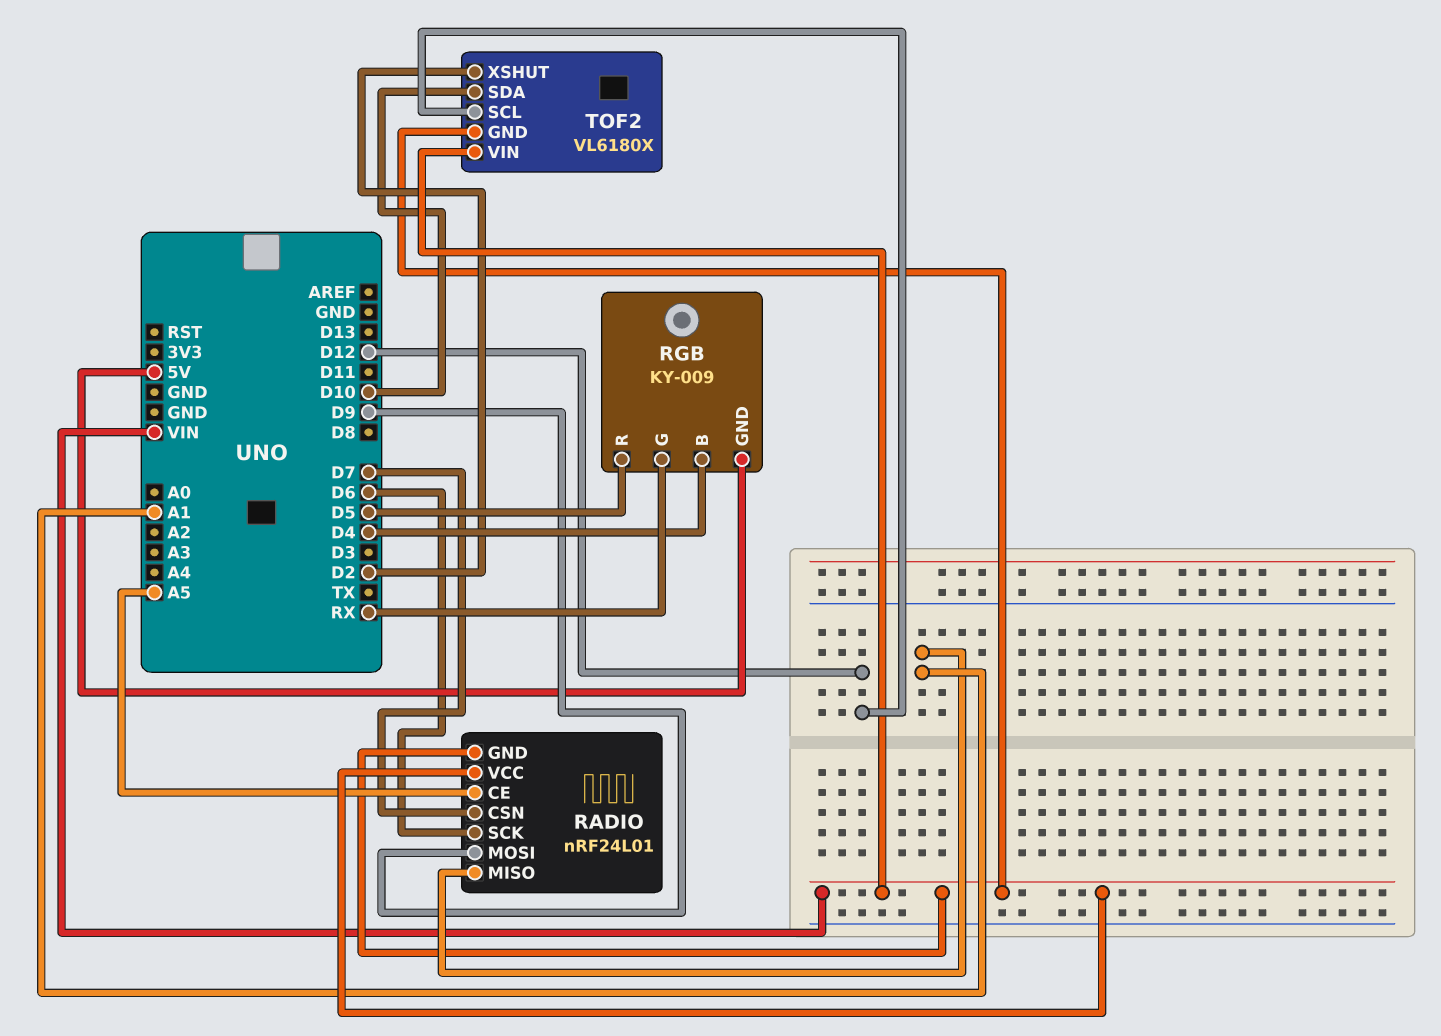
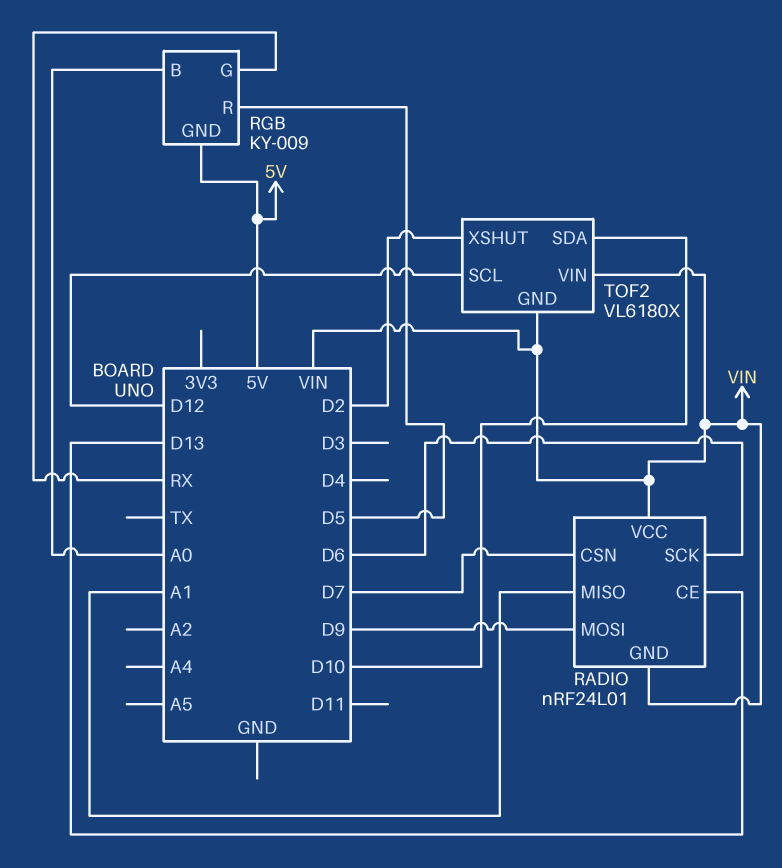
RADIO pin CE: A5 -> D13
RGB pin B: D4 -> A0

